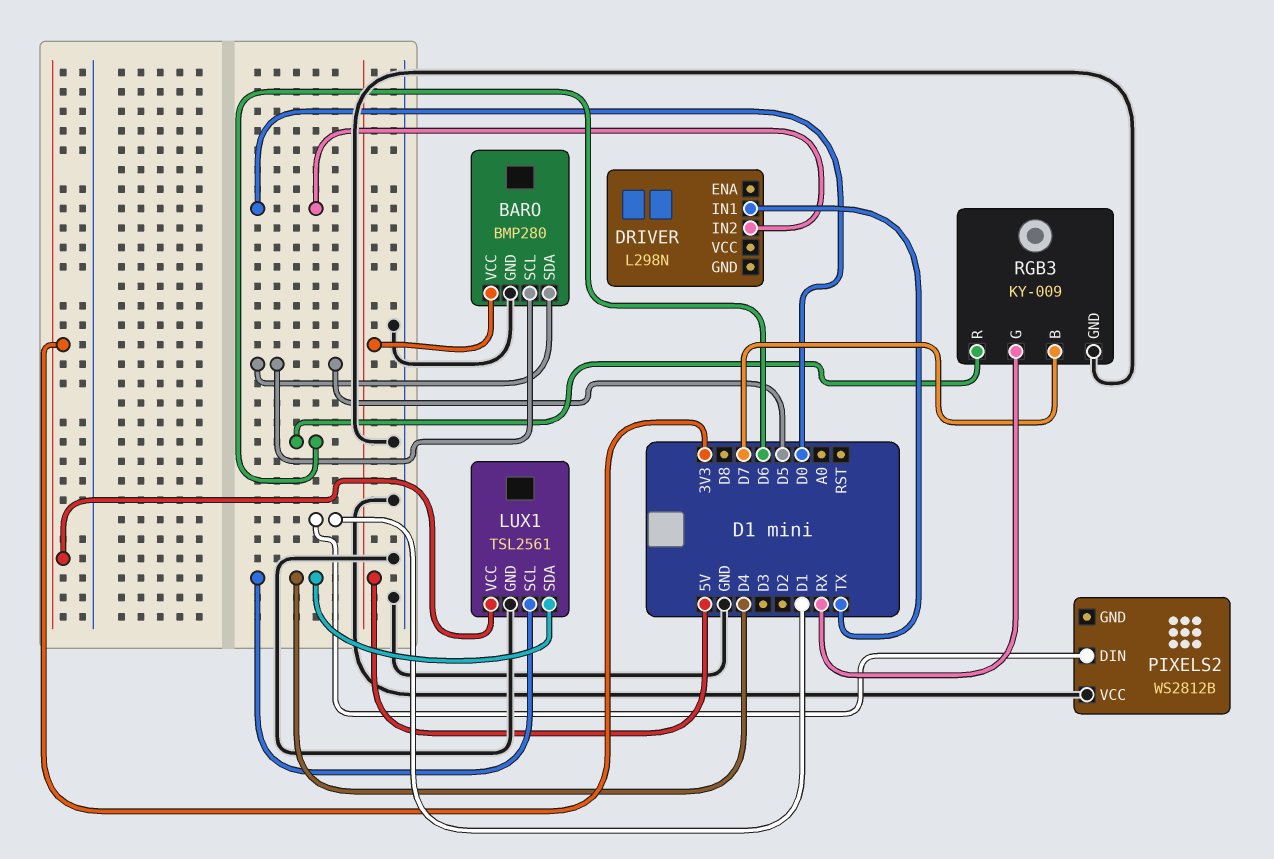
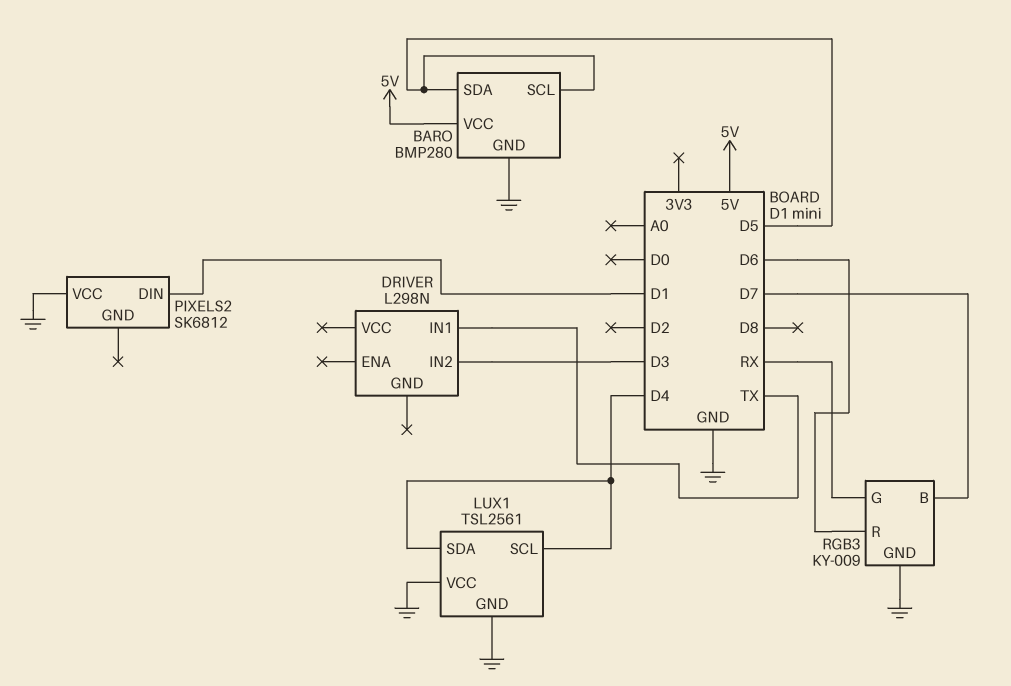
DRIVER pin IN2: D0 -> D3
LUX1 pin VCC: 3V3 -> GND
PIXELS2: WS2812B -> SK6812

